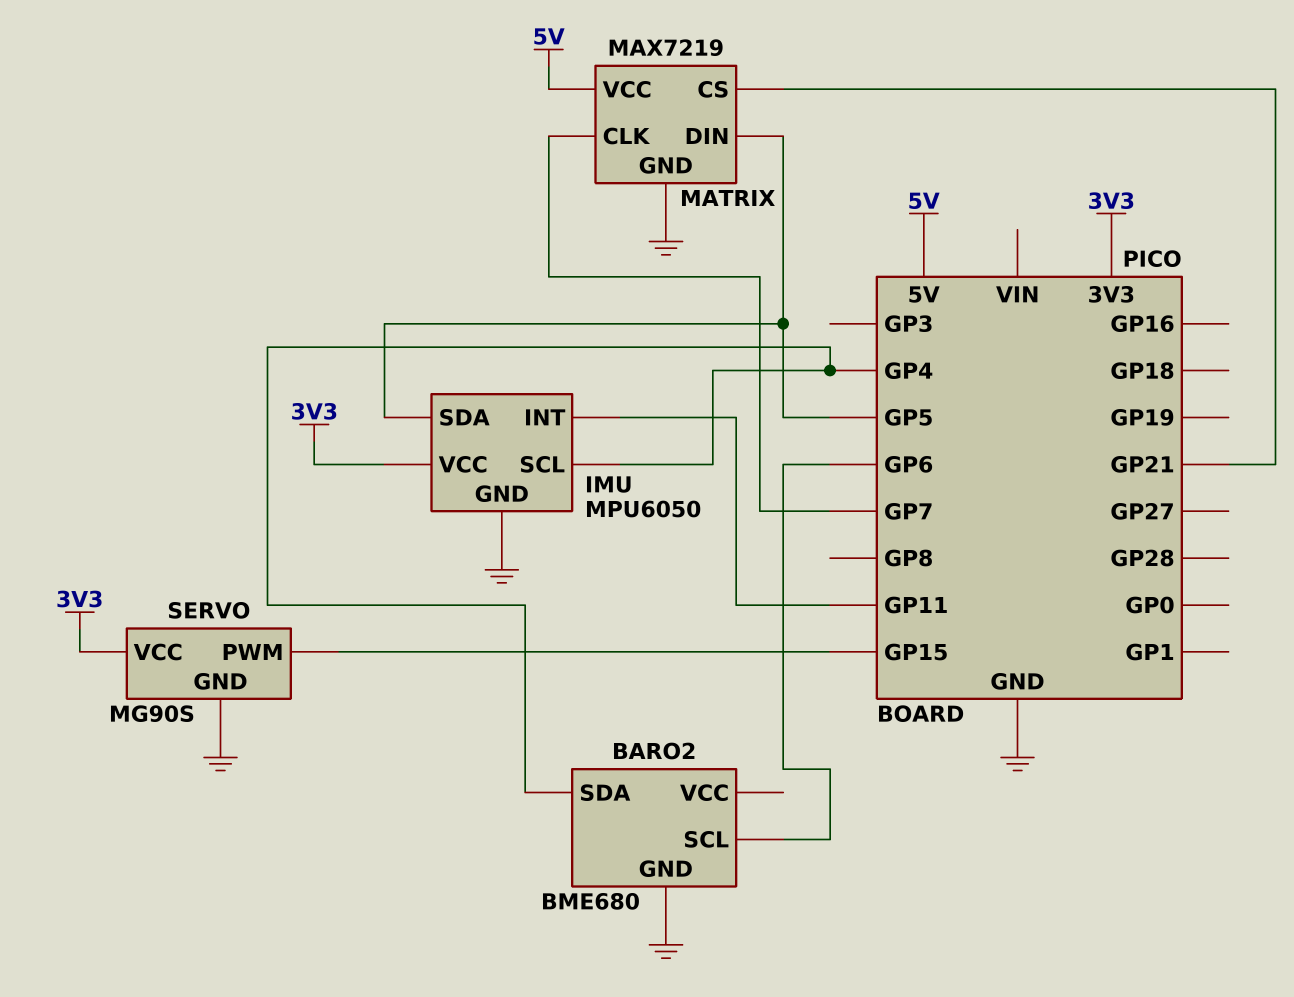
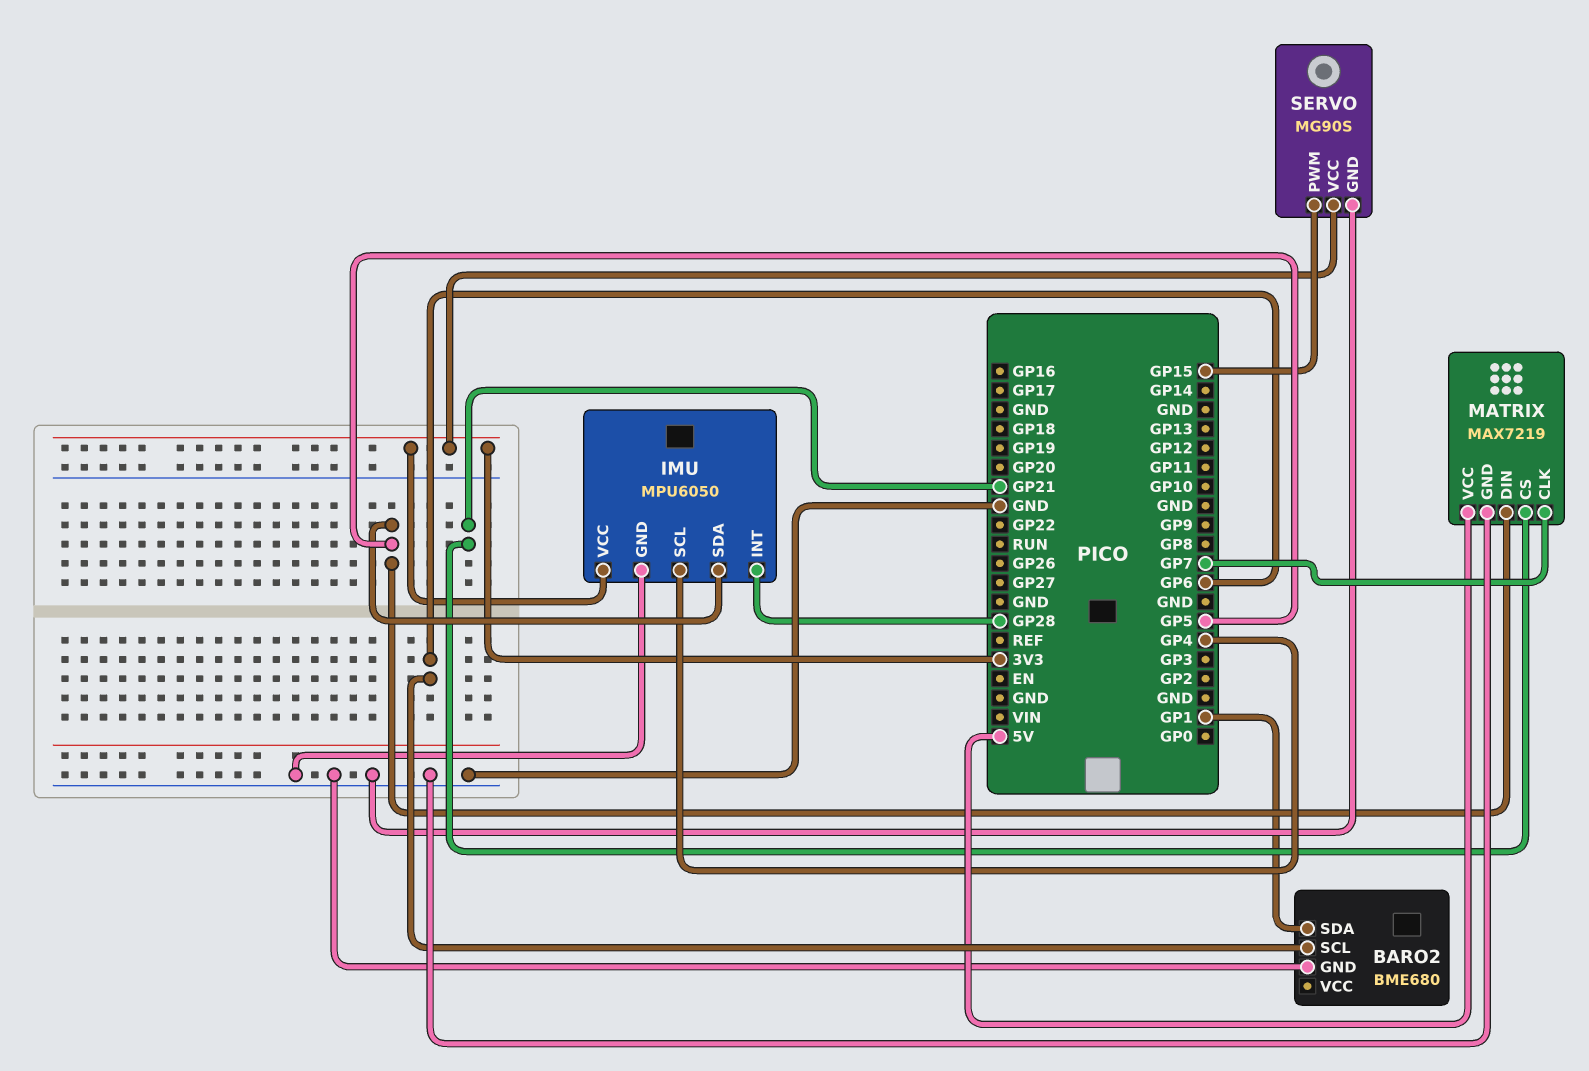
BARO2 pin SDA: GP4 -> GP1
IMU pin INT: GP11 -> GP28

